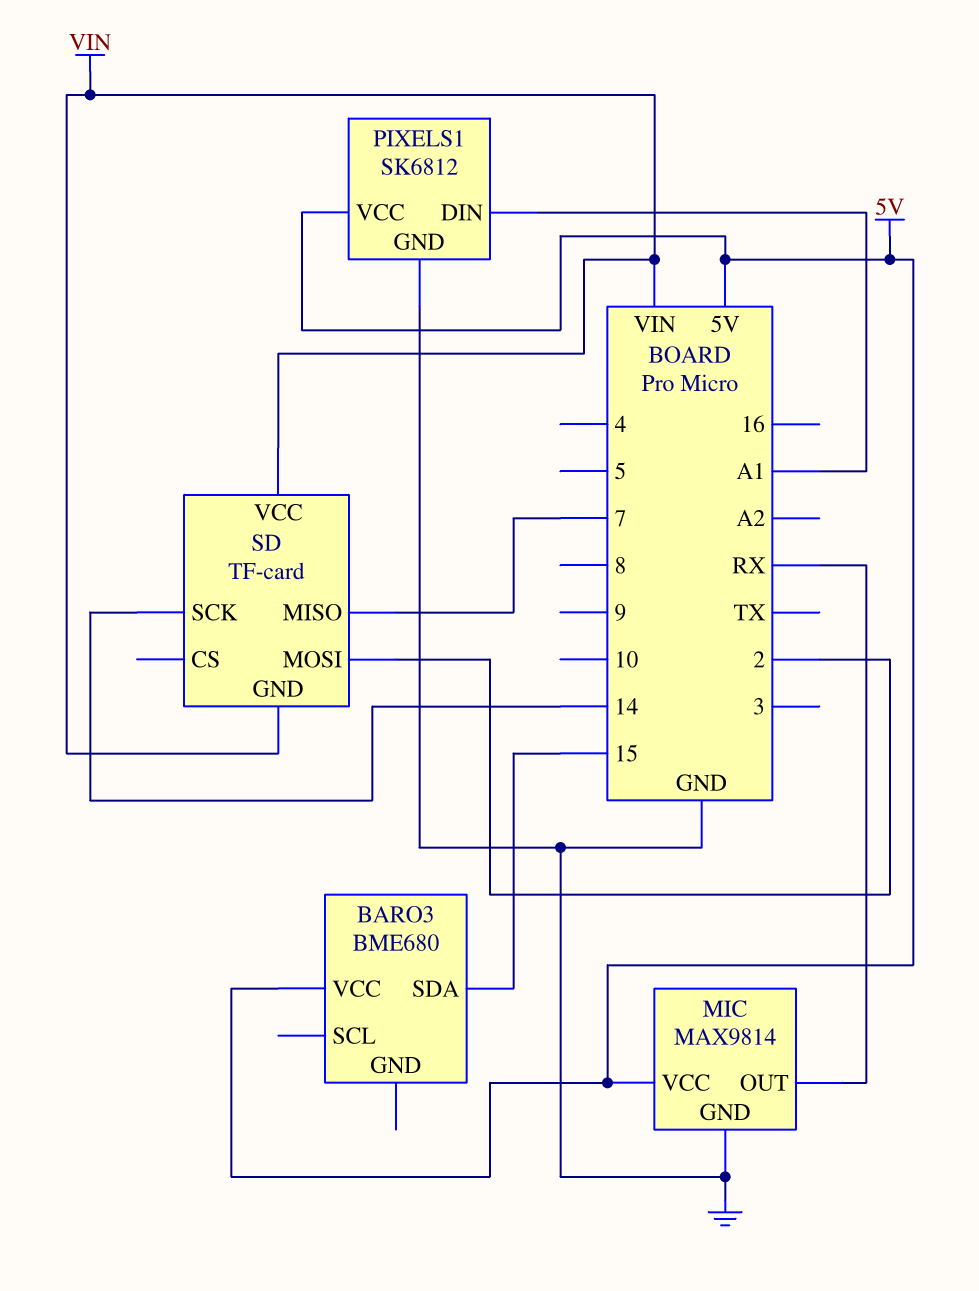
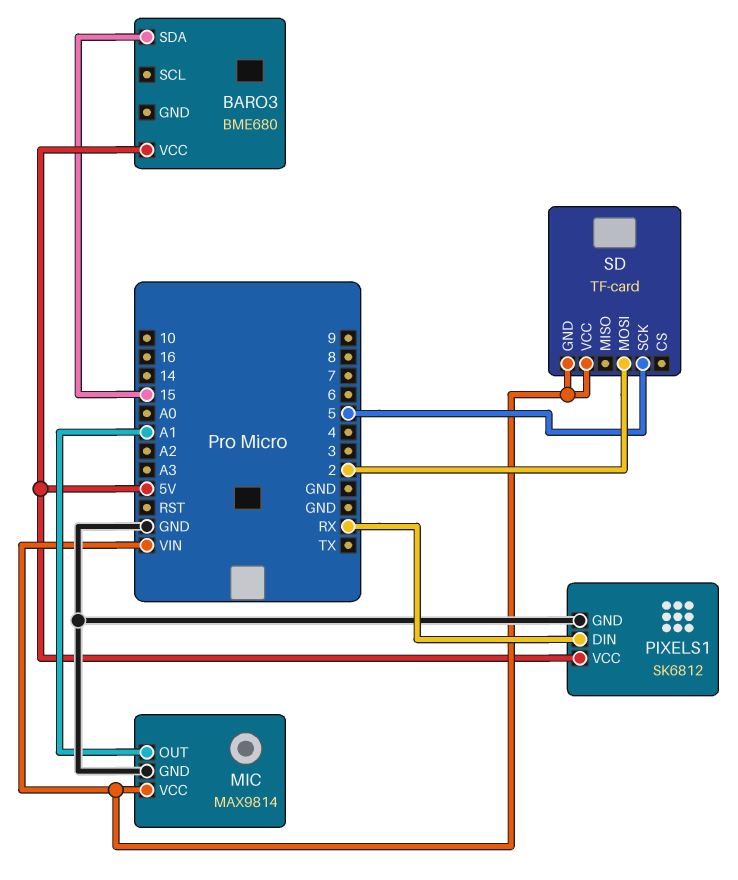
MIC pin OUT: RX -> A1
MIC pin VCC: 5V -> VIN
PIXELS1 pin DIN: A1 -> RX
SD pin MISO: 7 -> none
SD pin SCK: 14 -> 5

